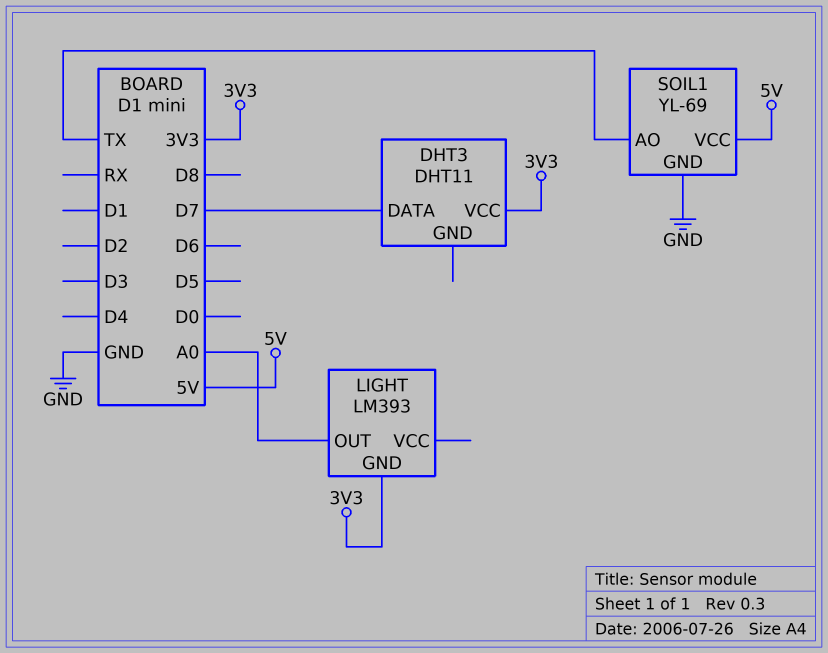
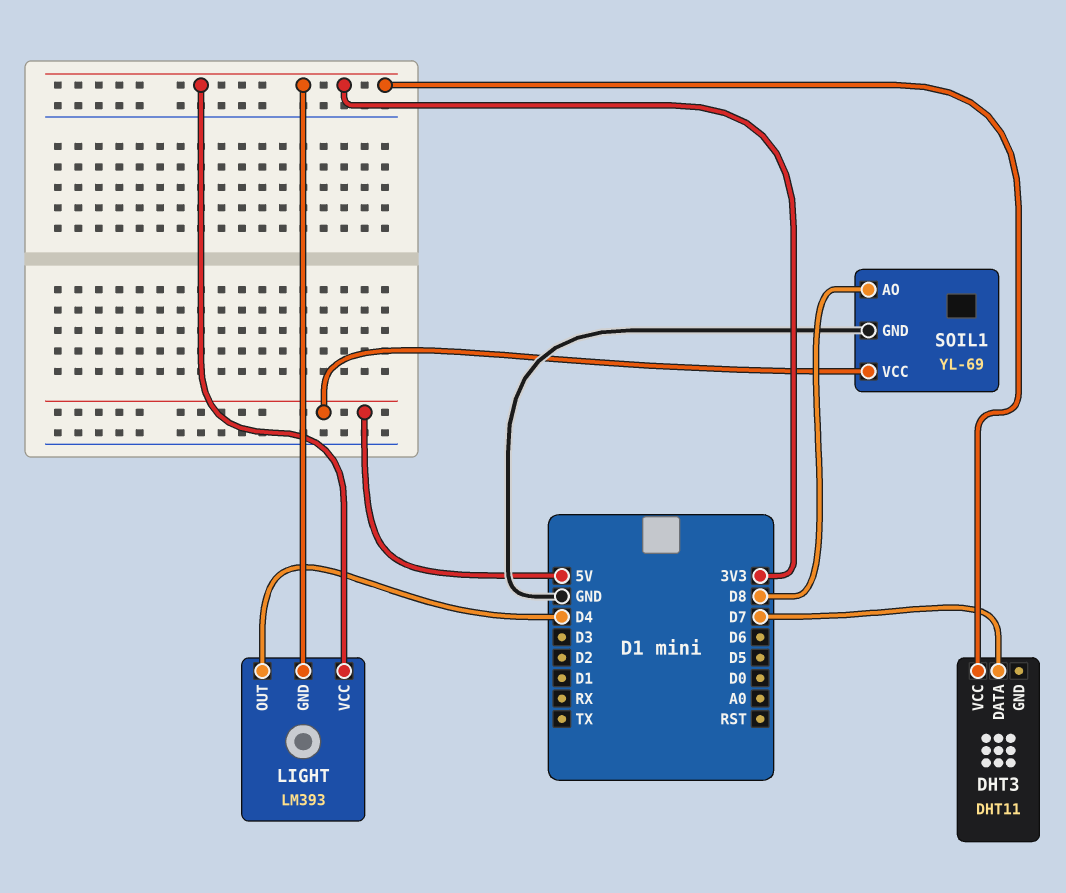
LIGHT pin OUT: A0 -> D4
LIGHT pin VCC: none -> 3V3
SOIL1 pin AO: TX -> D8

